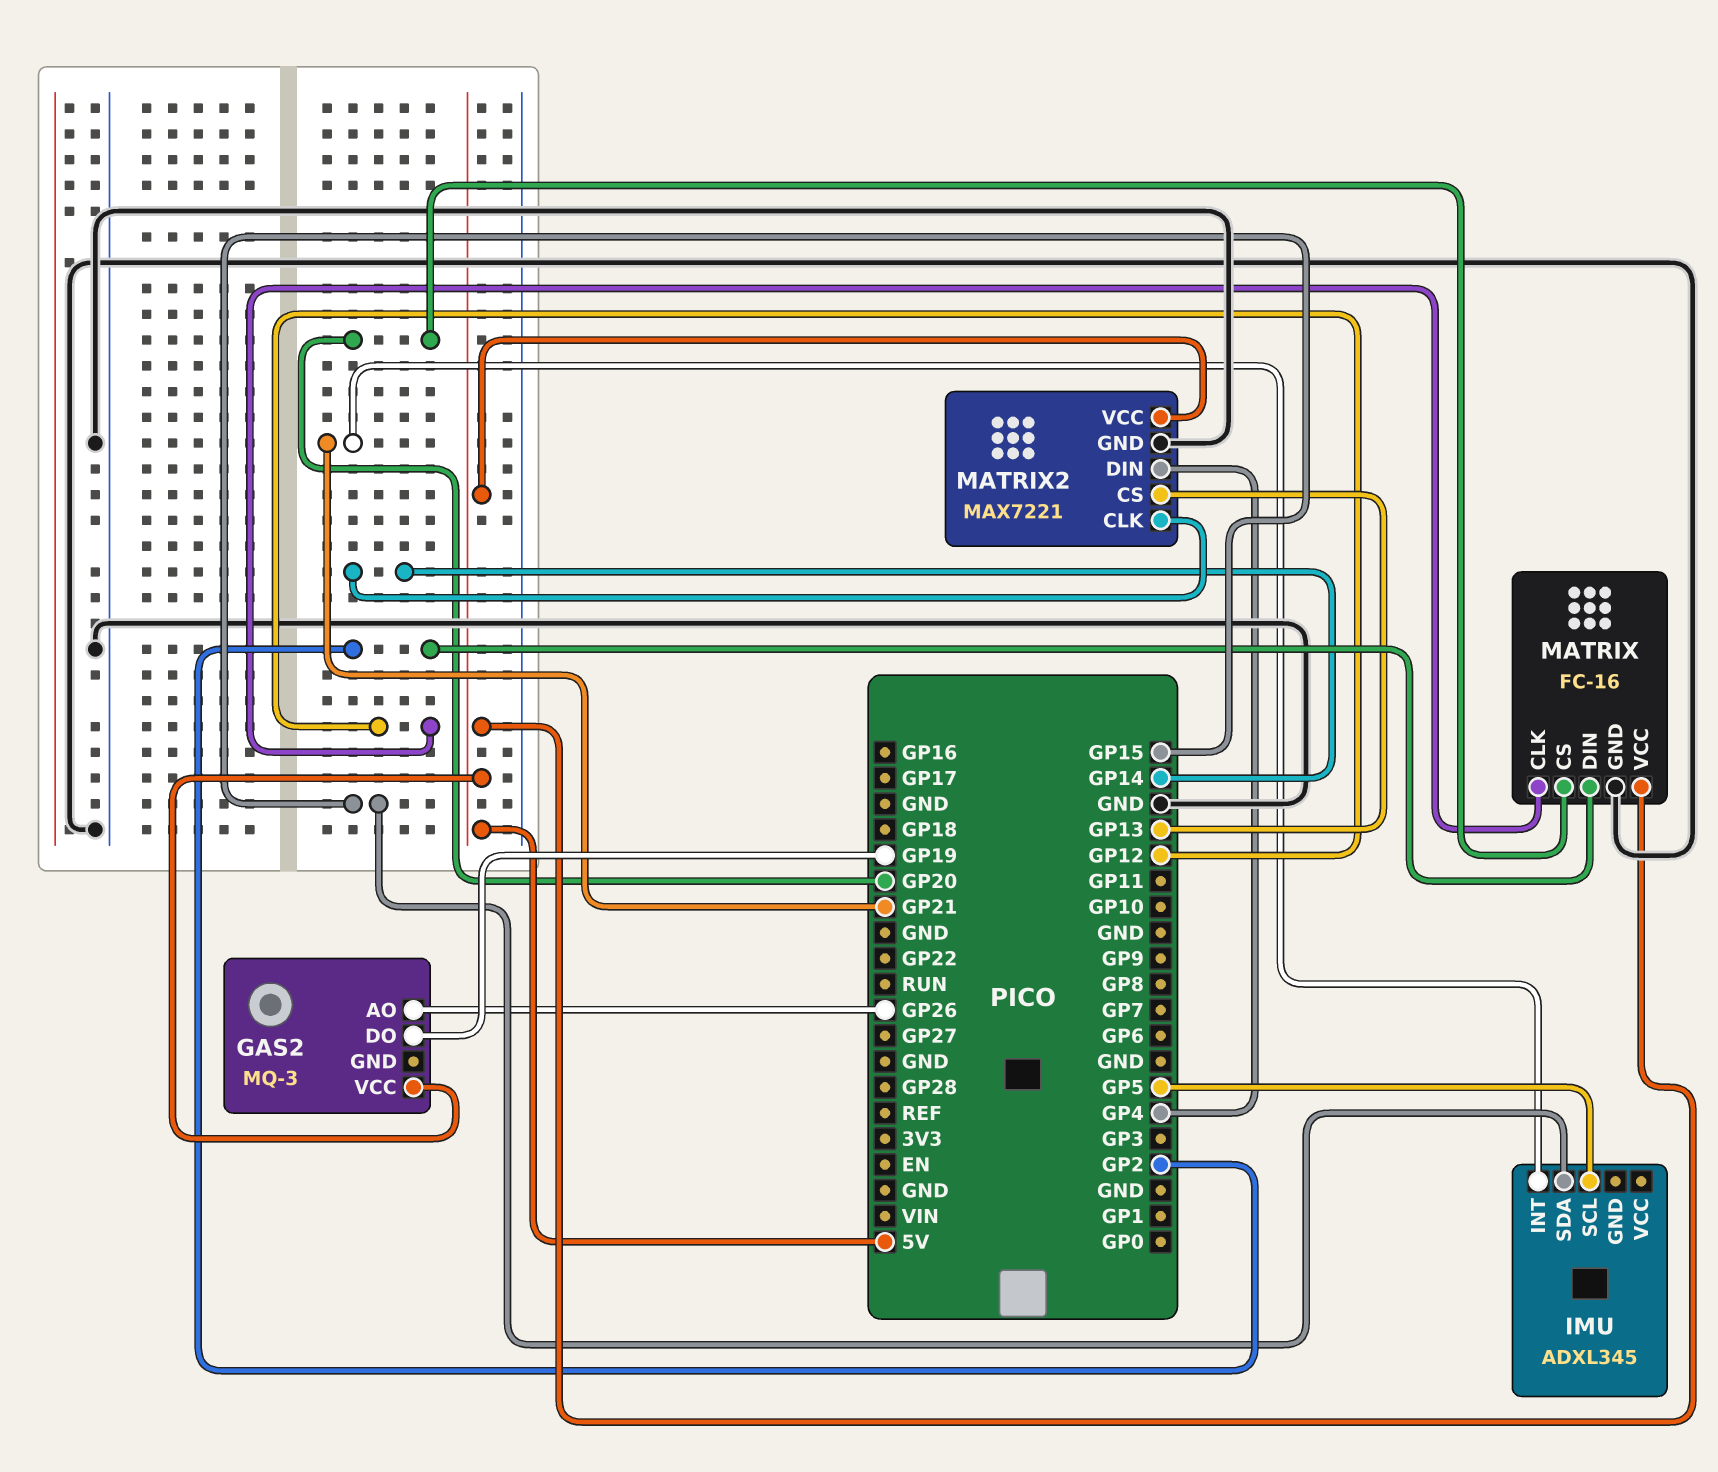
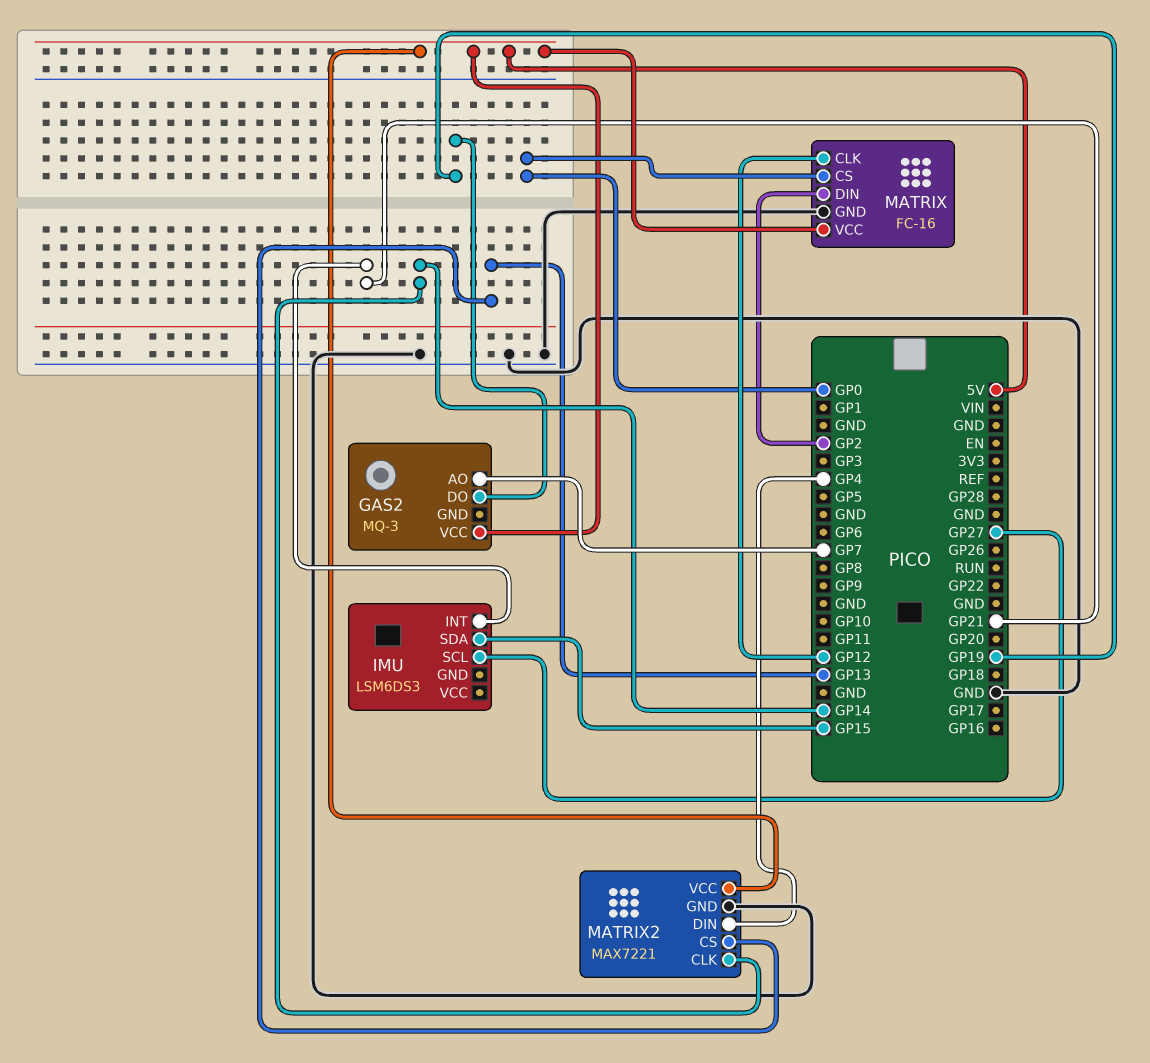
GAS2 pin AO: GP26 -> GP7
IMU: ADXL345 -> LSM6DS3
IMU pin SCL: GP5 -> GP27
MATRIX pin CS: GP20 -> GP0

